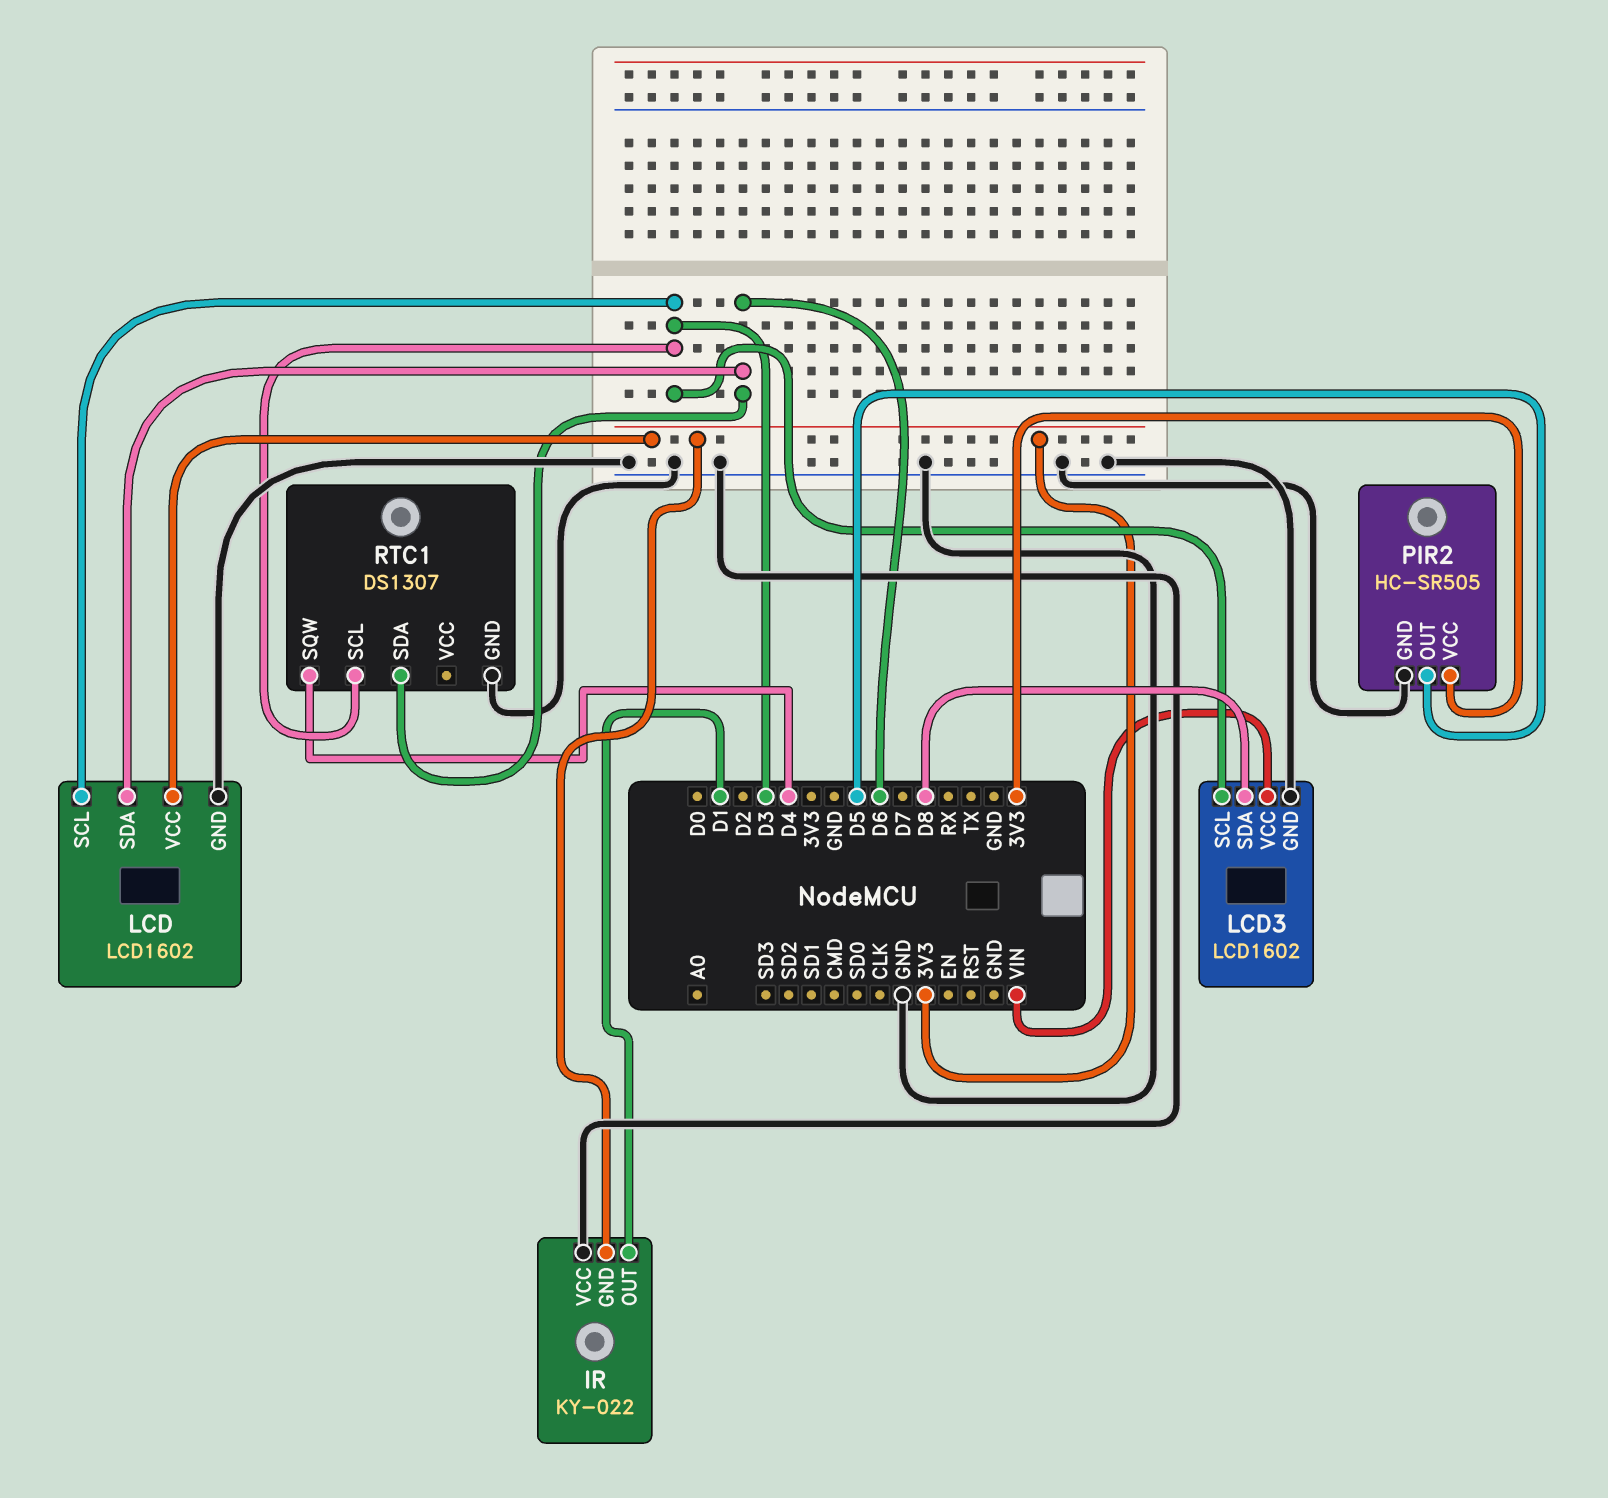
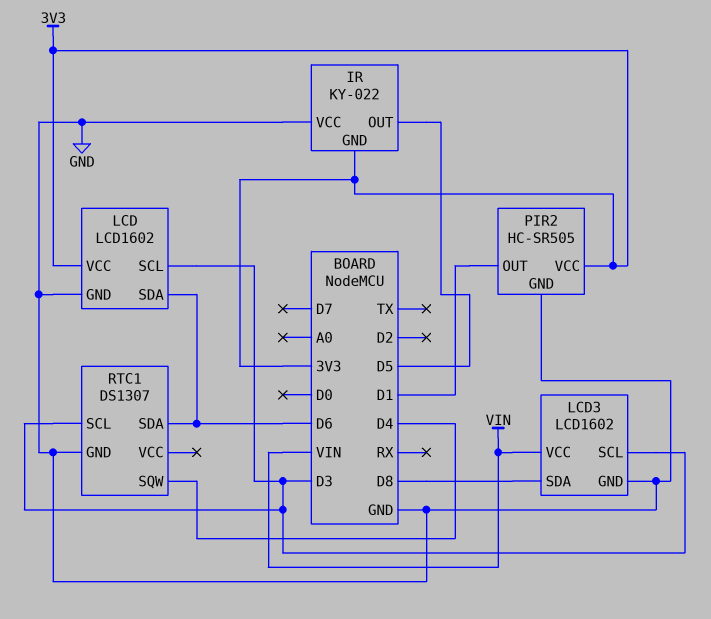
IR pin OUT: D1 -> D5
PIR2 pin OUT: D5 -> D1

